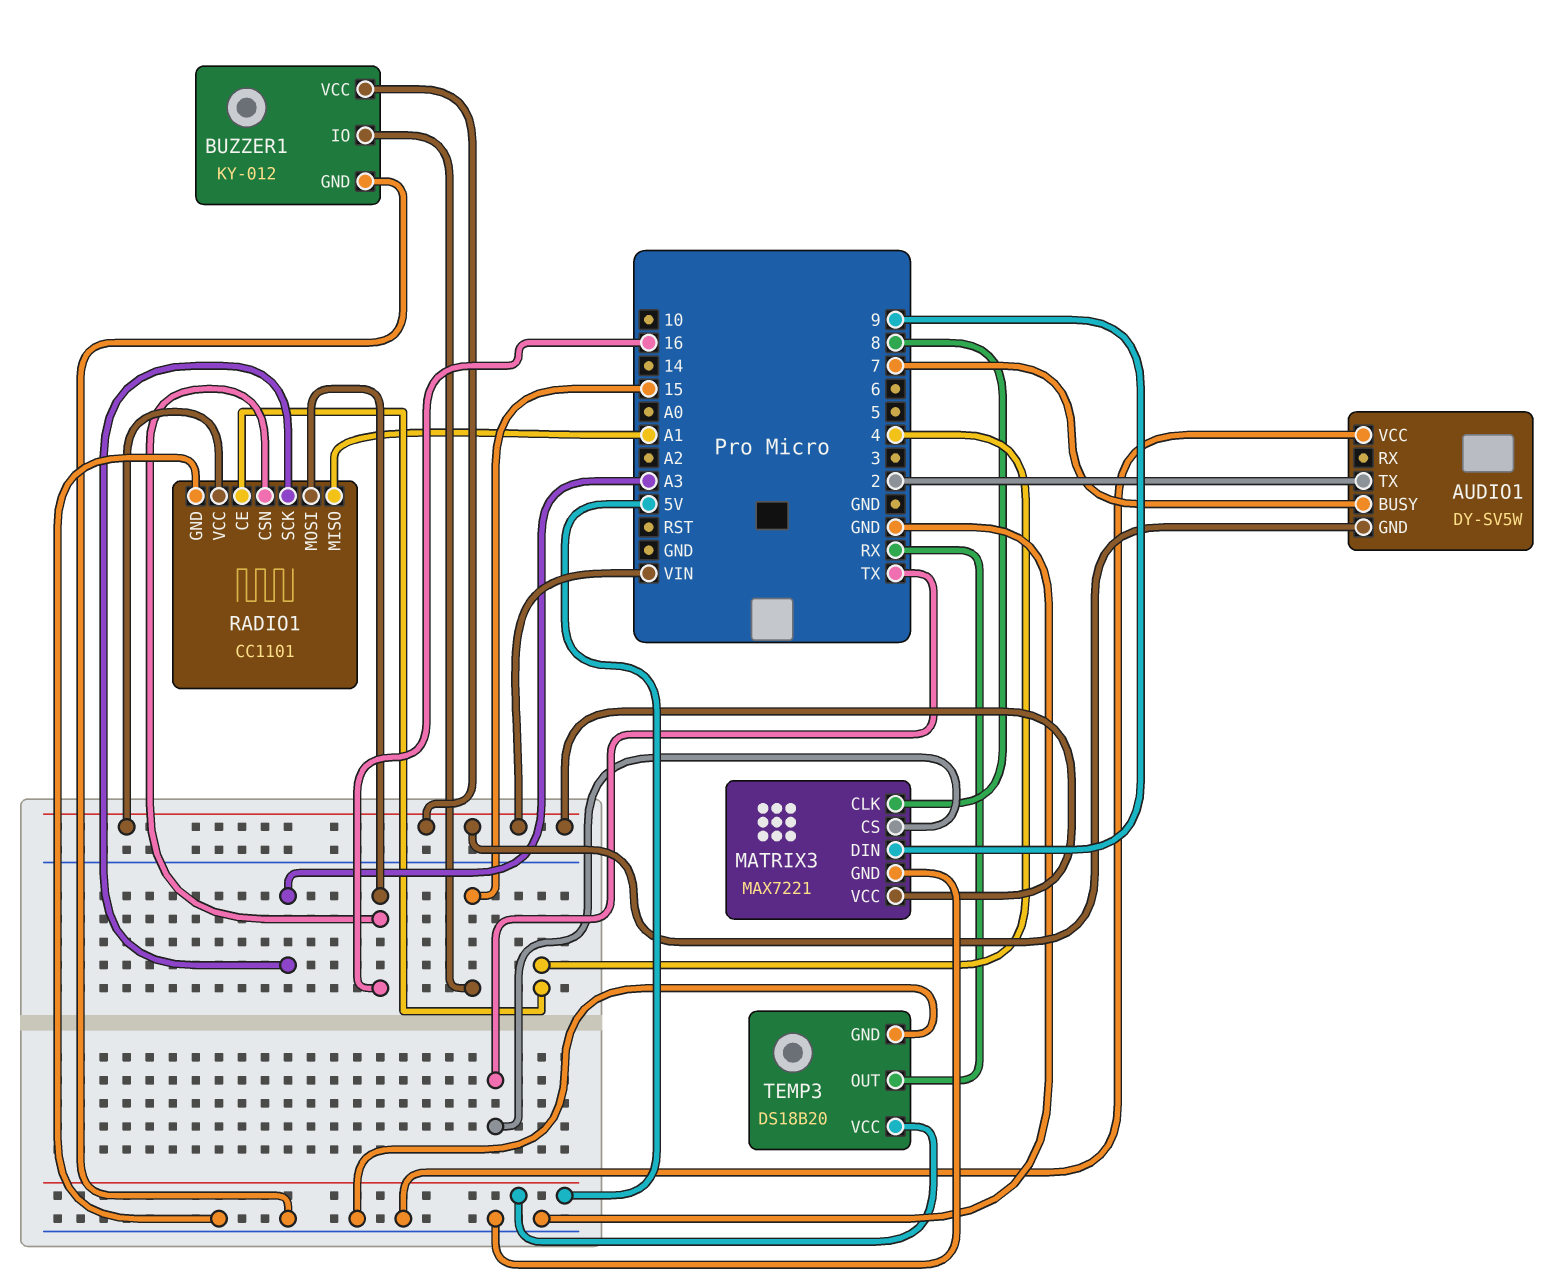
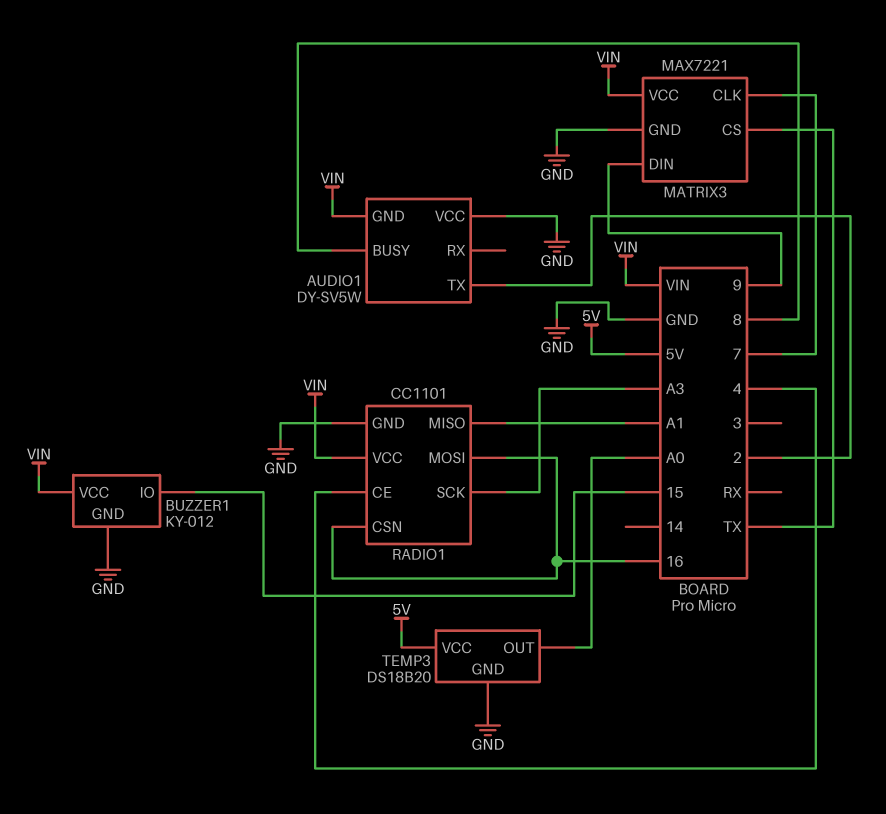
AUDIO1 pin BUSY: 7 -> 8
MATRIX3 pin CLK: 8 -> 7
TEMP3 pin OUT: RX -> A0

